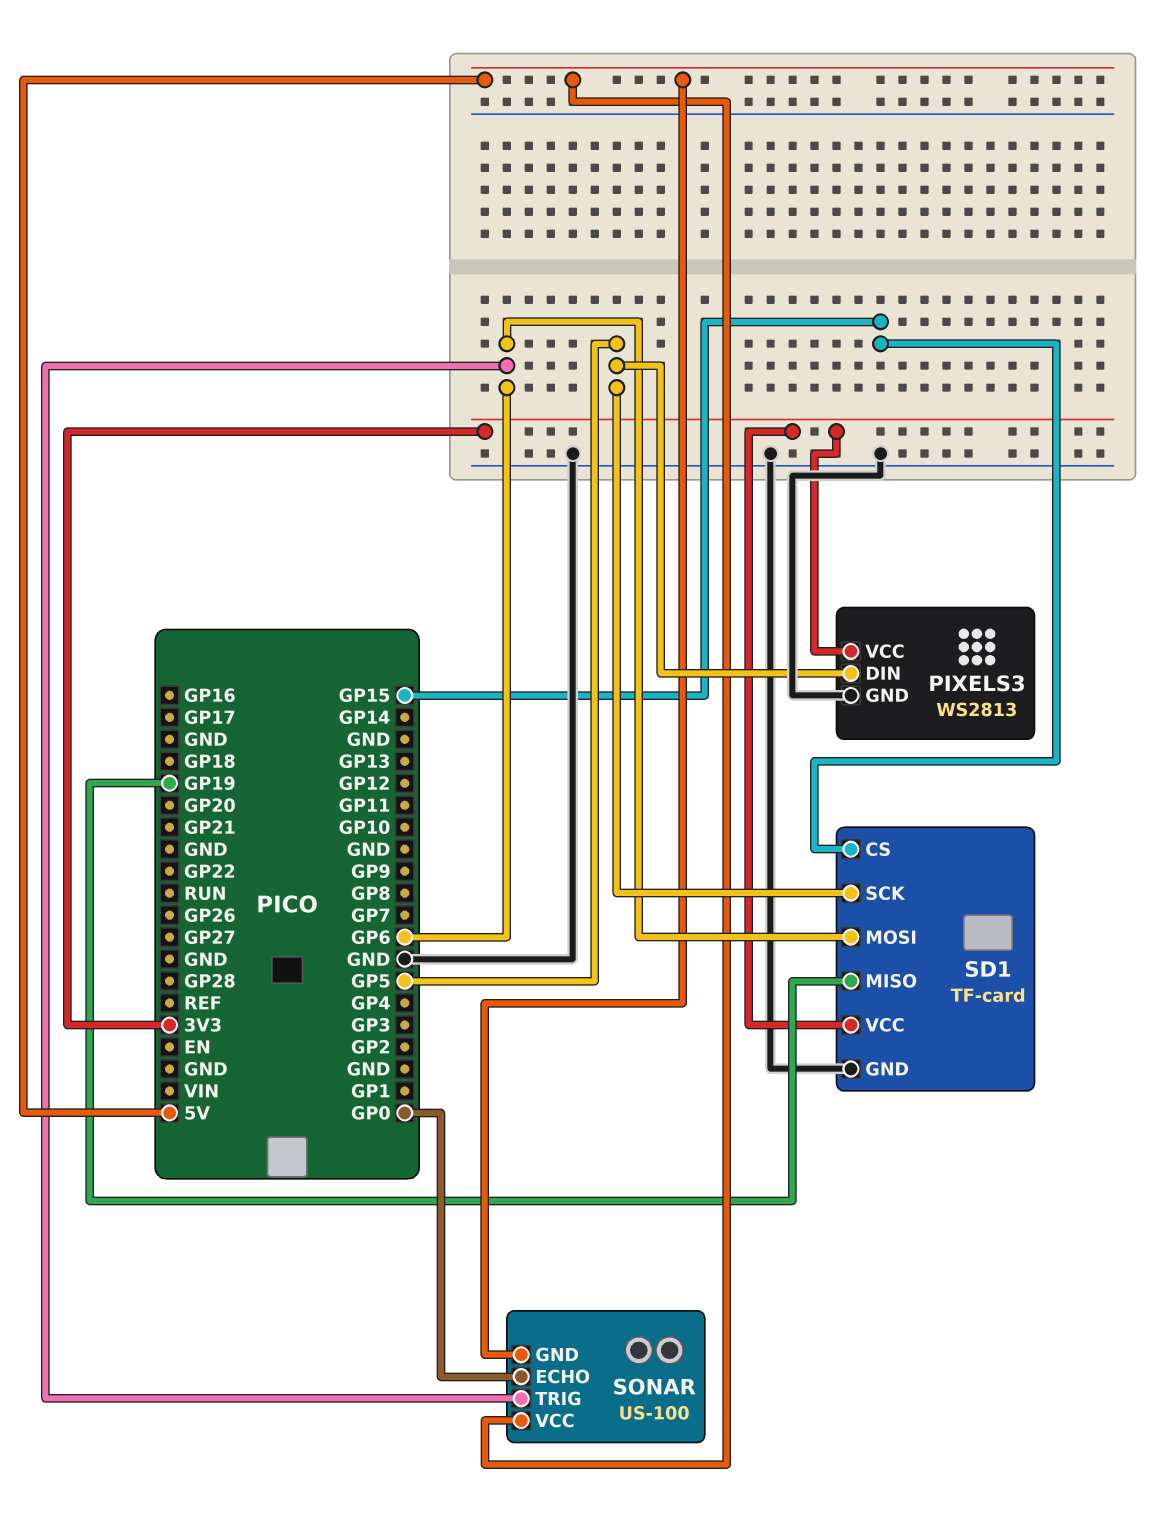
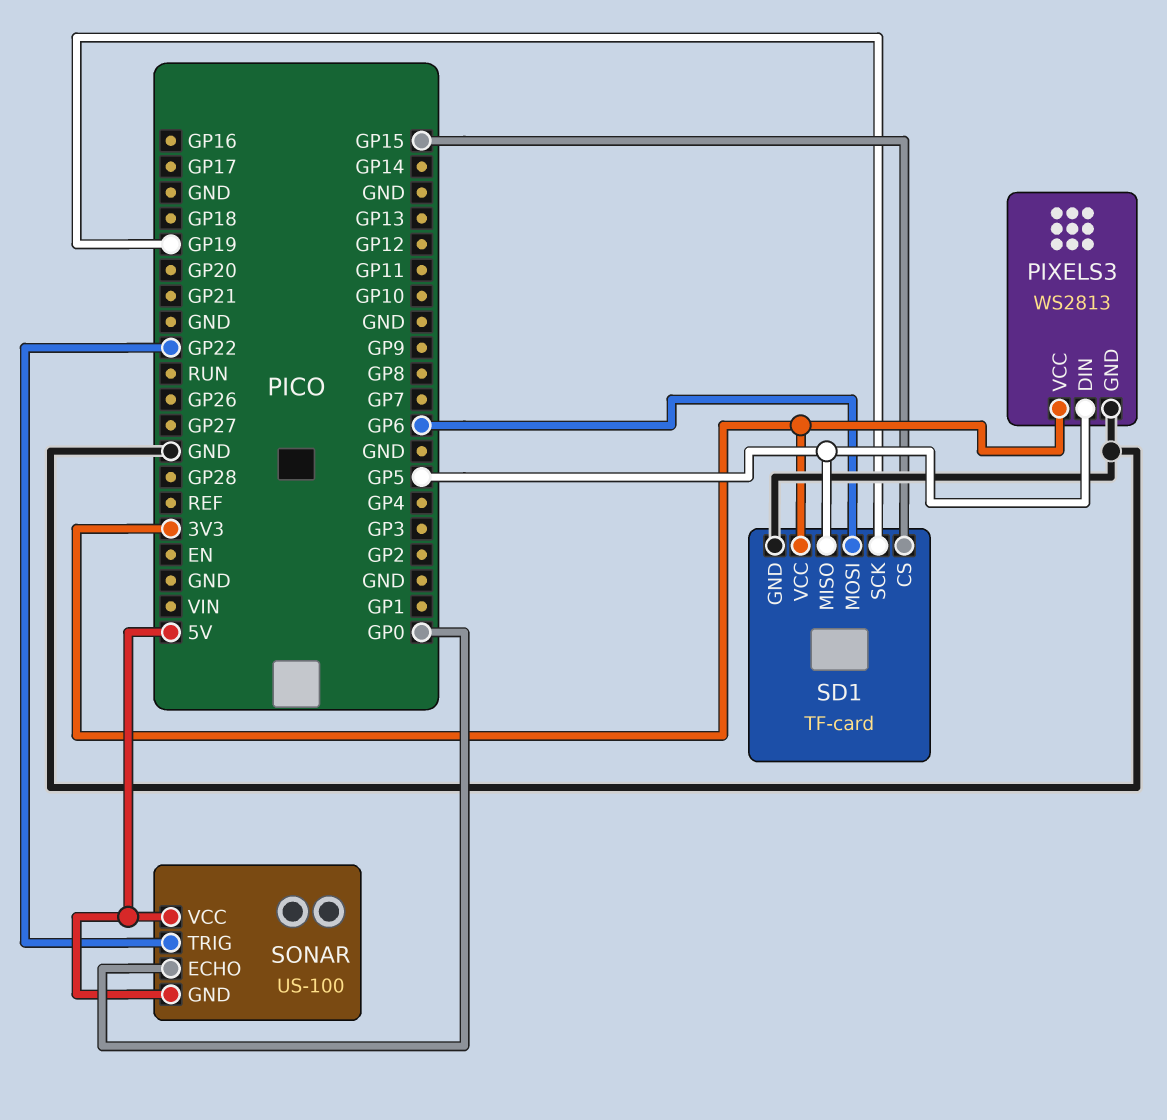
SD1 pin MISO: GP19 -> GP5
SD1 pin SCK: GP5 -> GP19
SONAR pin TRIG: GP6 -> GP22

